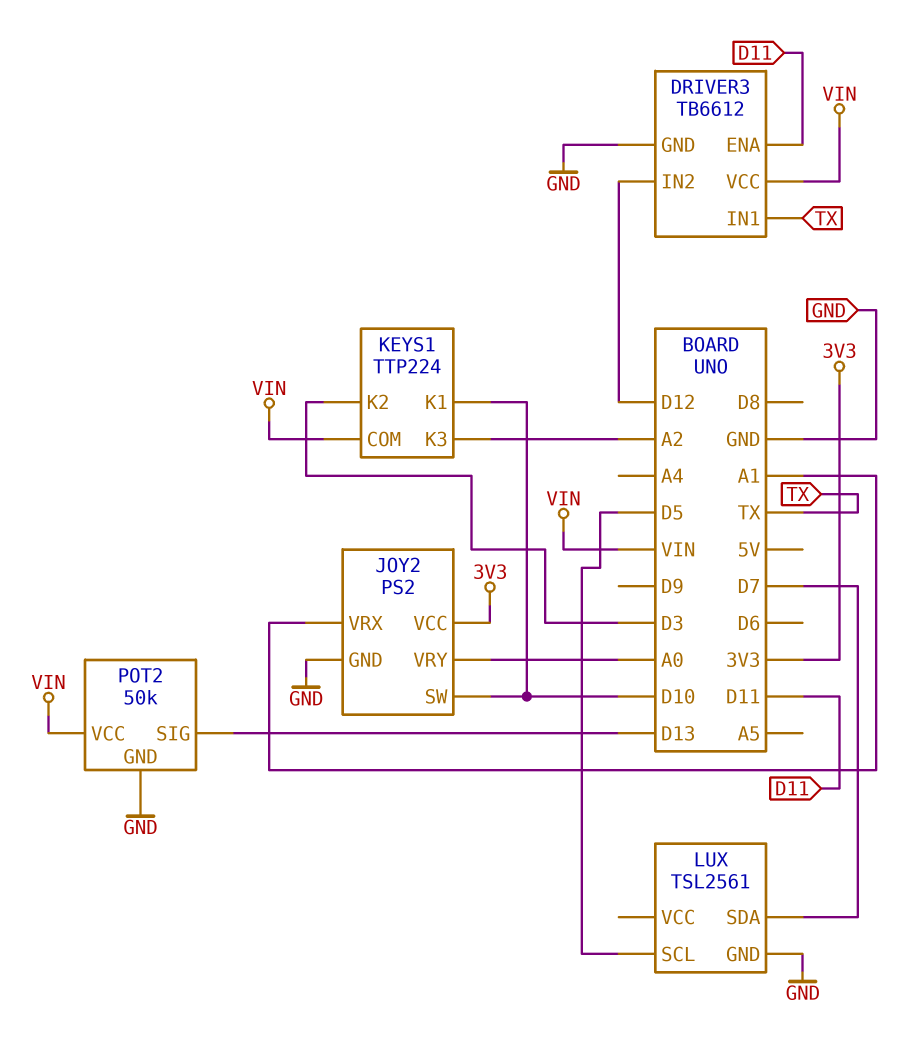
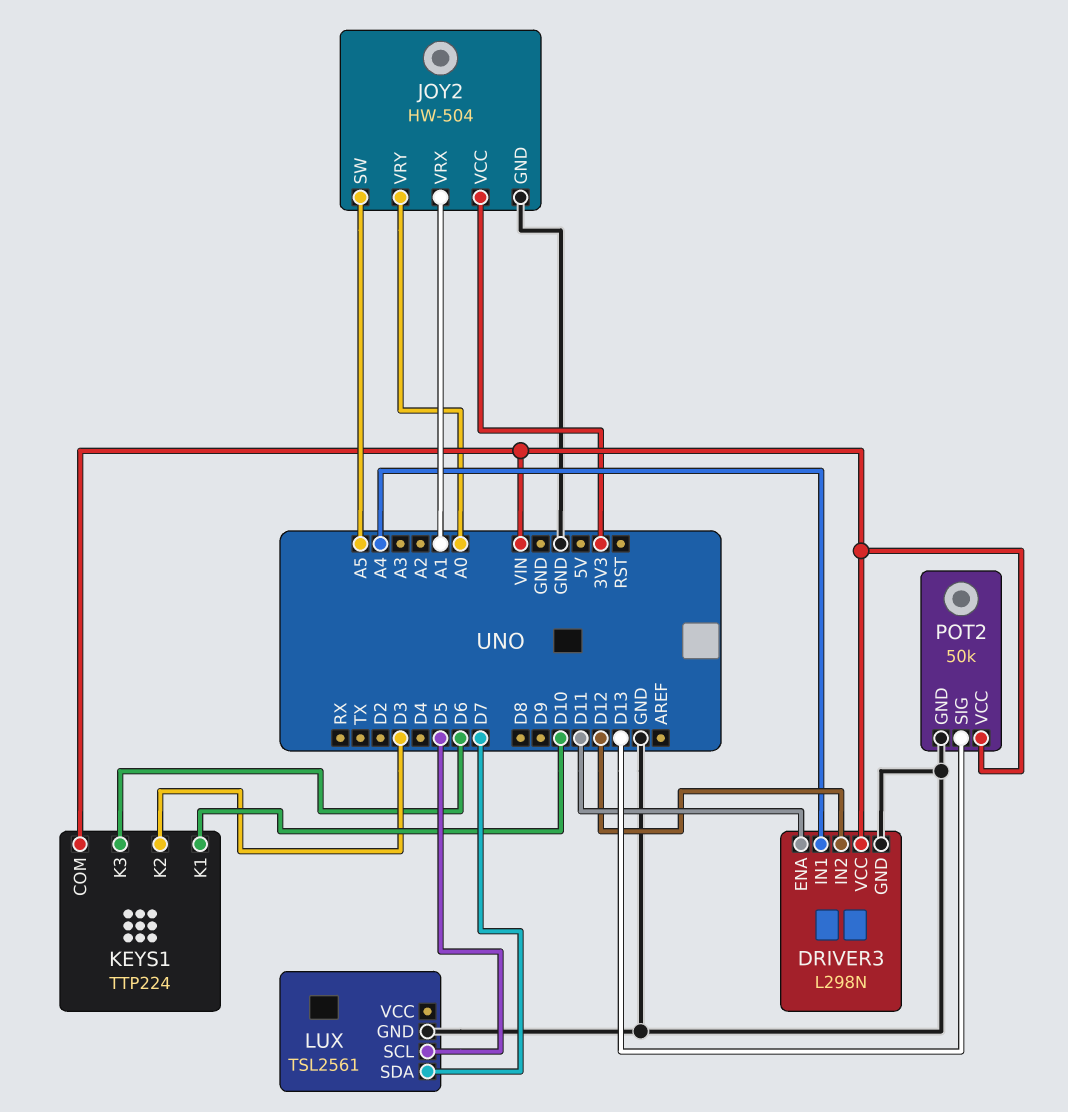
DRIVER3: TB6612 -> L298N
DRIVER3 pin IN1: TX -> A4
JOY2: PS2 -> HW-504
JOY2 pin SW: D10 -> A5
KEYS1 pin K3: A2 -> D6

